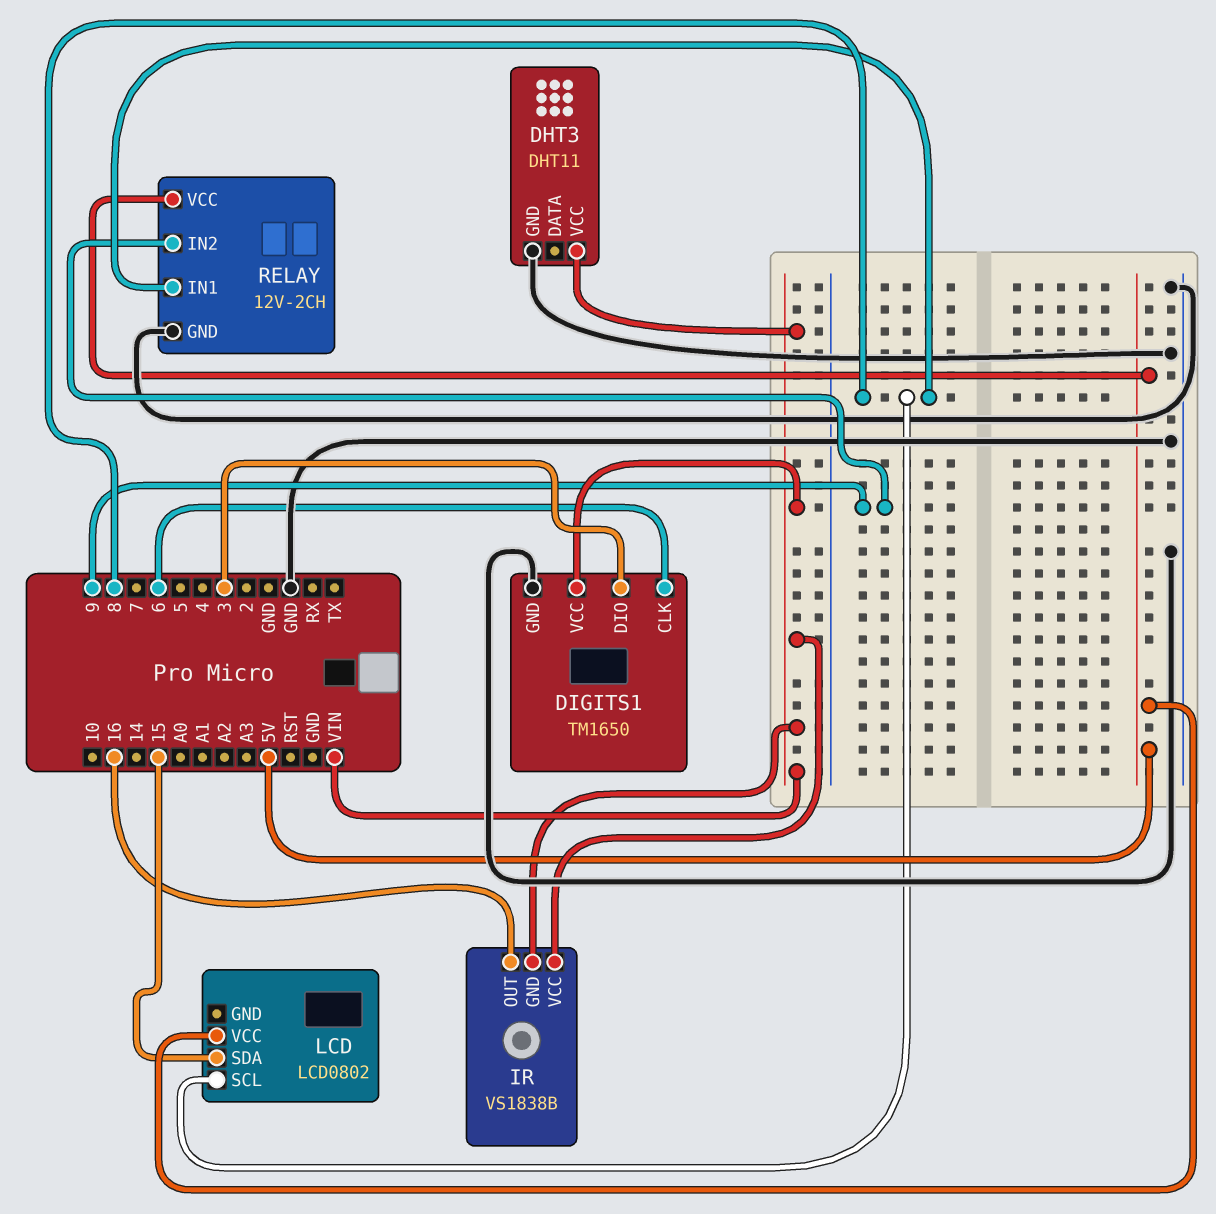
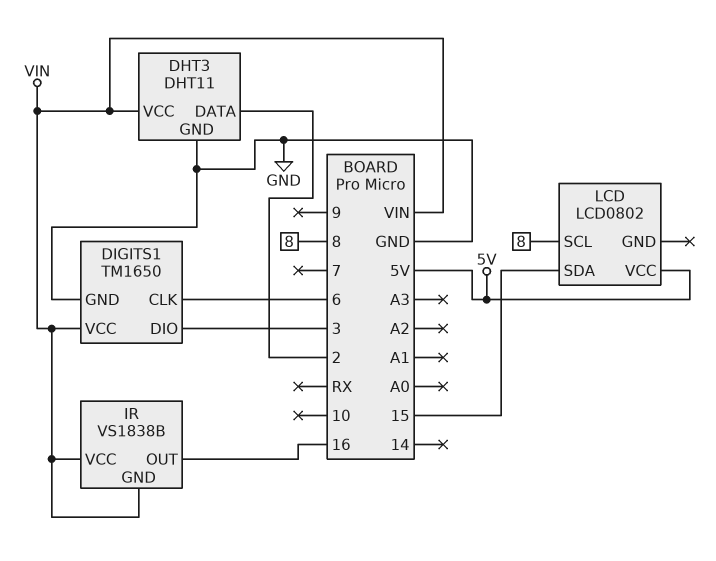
DHT3 pin DATA: none -> 2
RELAY: 12V-2CH -> none
RELAY pin GND: GND -> none
RELAY pin IN1: 8 -> none
RELAY pin IN2: 9 -> none
RELAY pin VCC: 5V -> none

